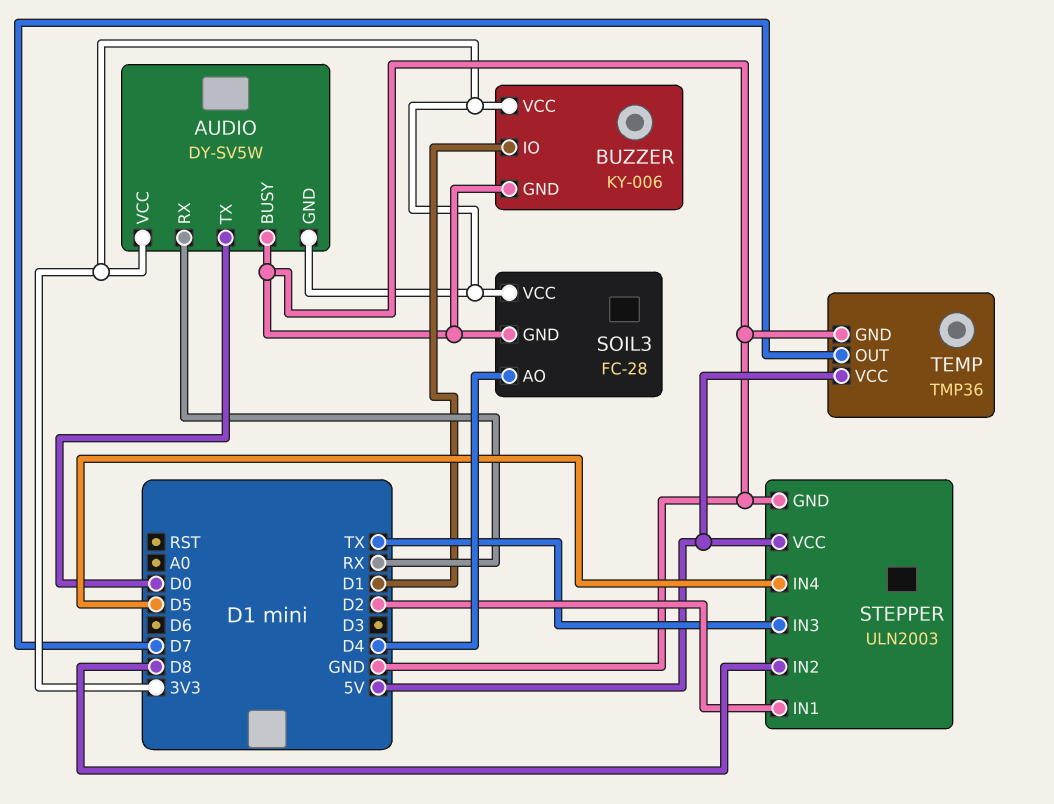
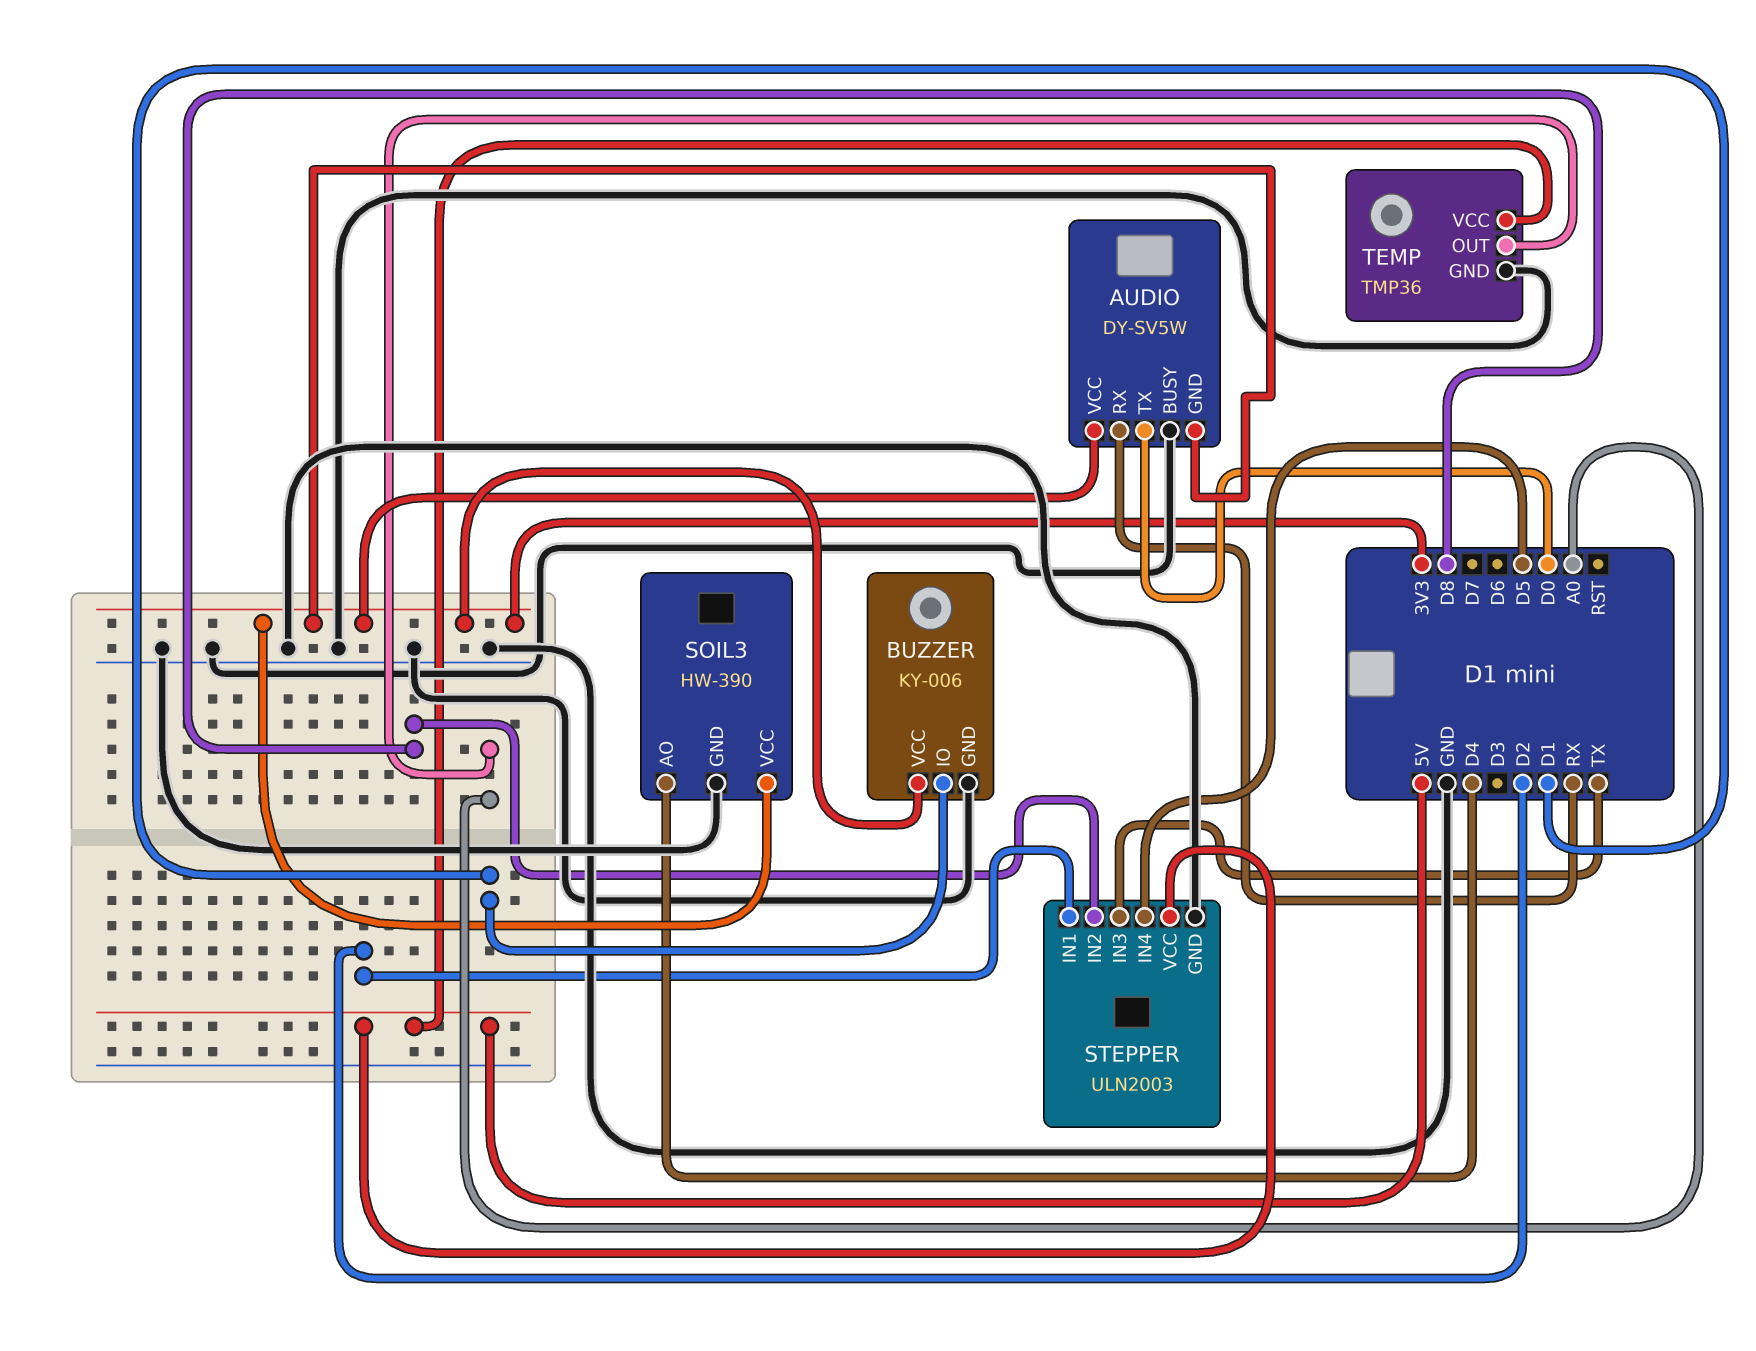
SOIL3: FC-28 -> HW-390
TEMP pin OUT: D7 -> A0

